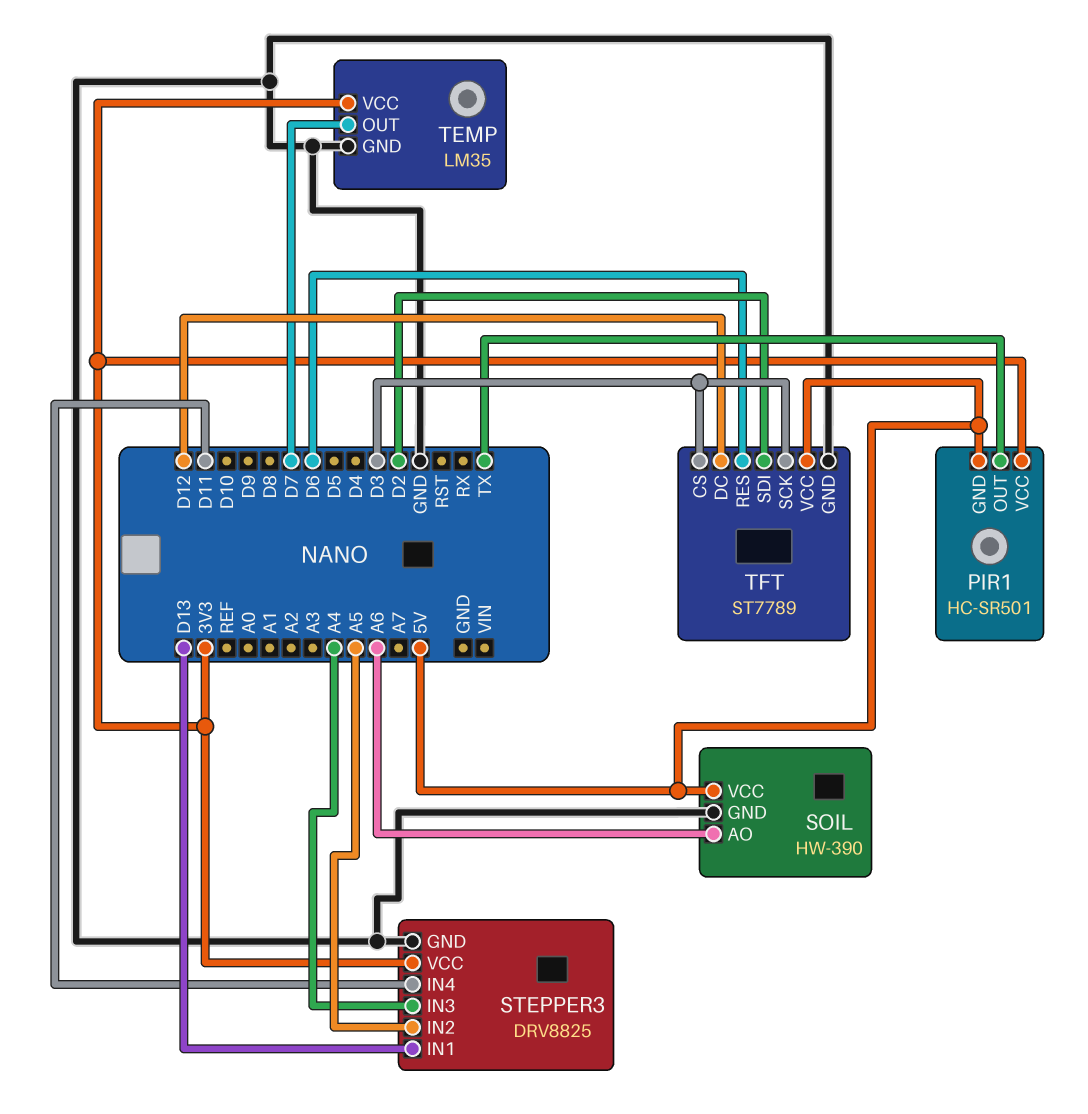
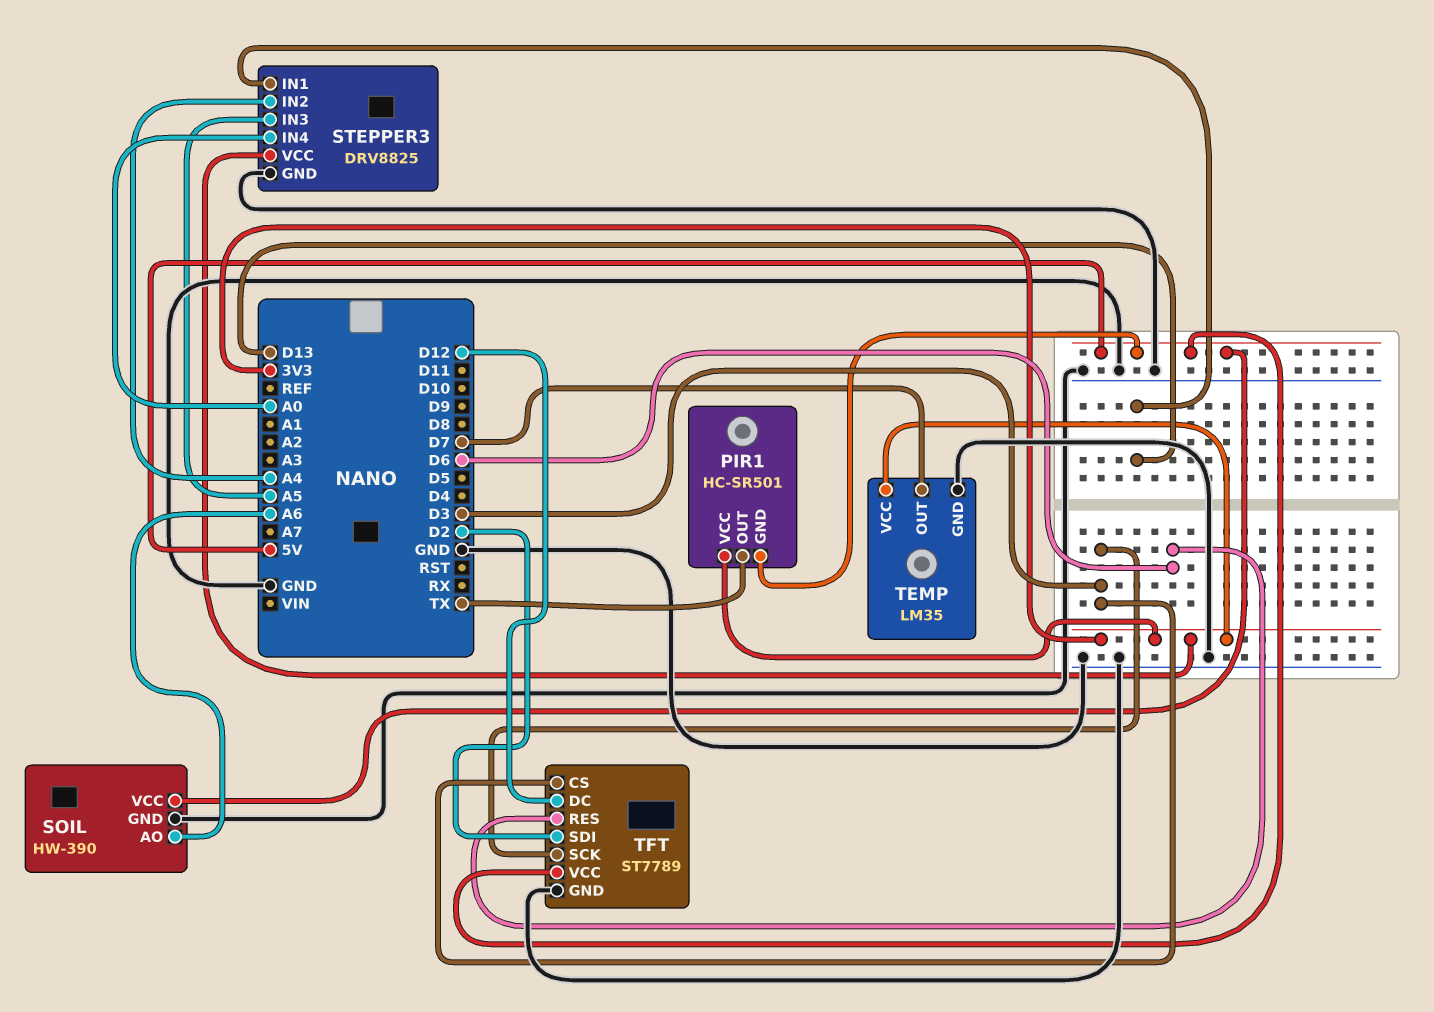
STEPPER3 pin IN2: A5 -> A4
STEPPER3 pin IN3: A4 -> A5
STEPPER3 pin IN4: D11 -> A0

